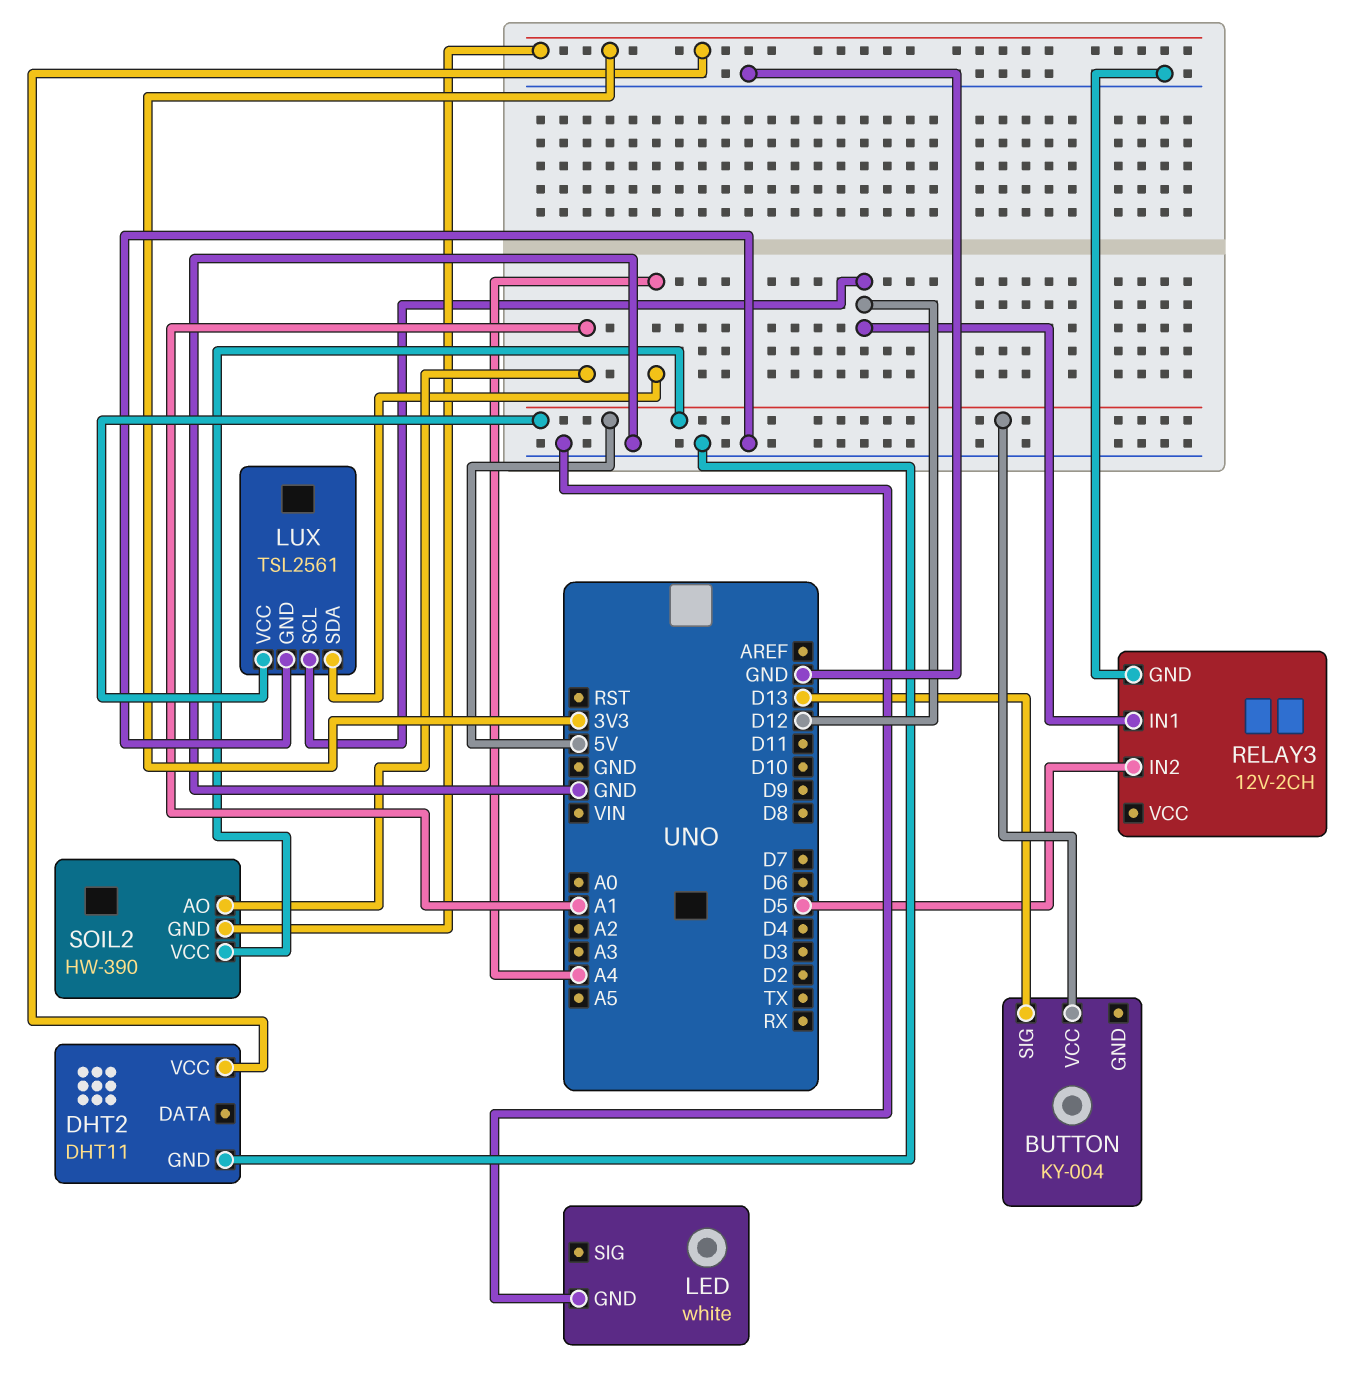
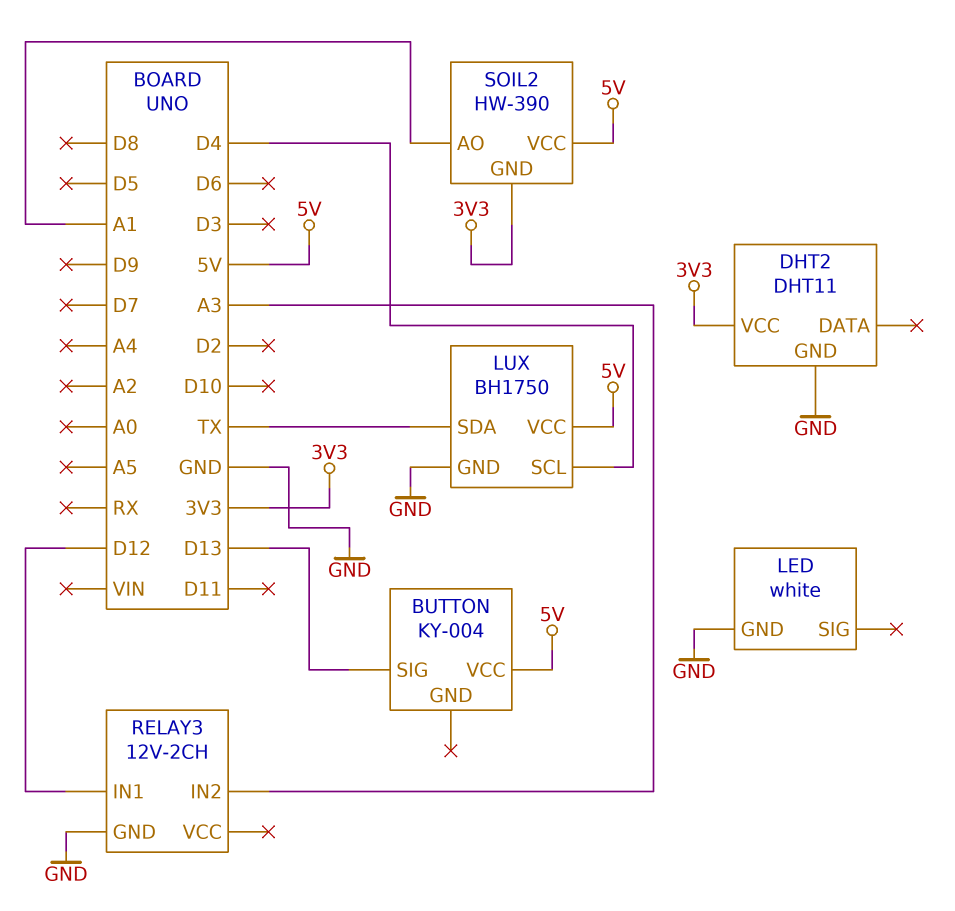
LUX: TSL2561 -> BH1750
LUX pin SCL: D12 -> D4
LUX pin SDA: A4 -> TX
RELAY3 pin IN2: D5 -> A3

